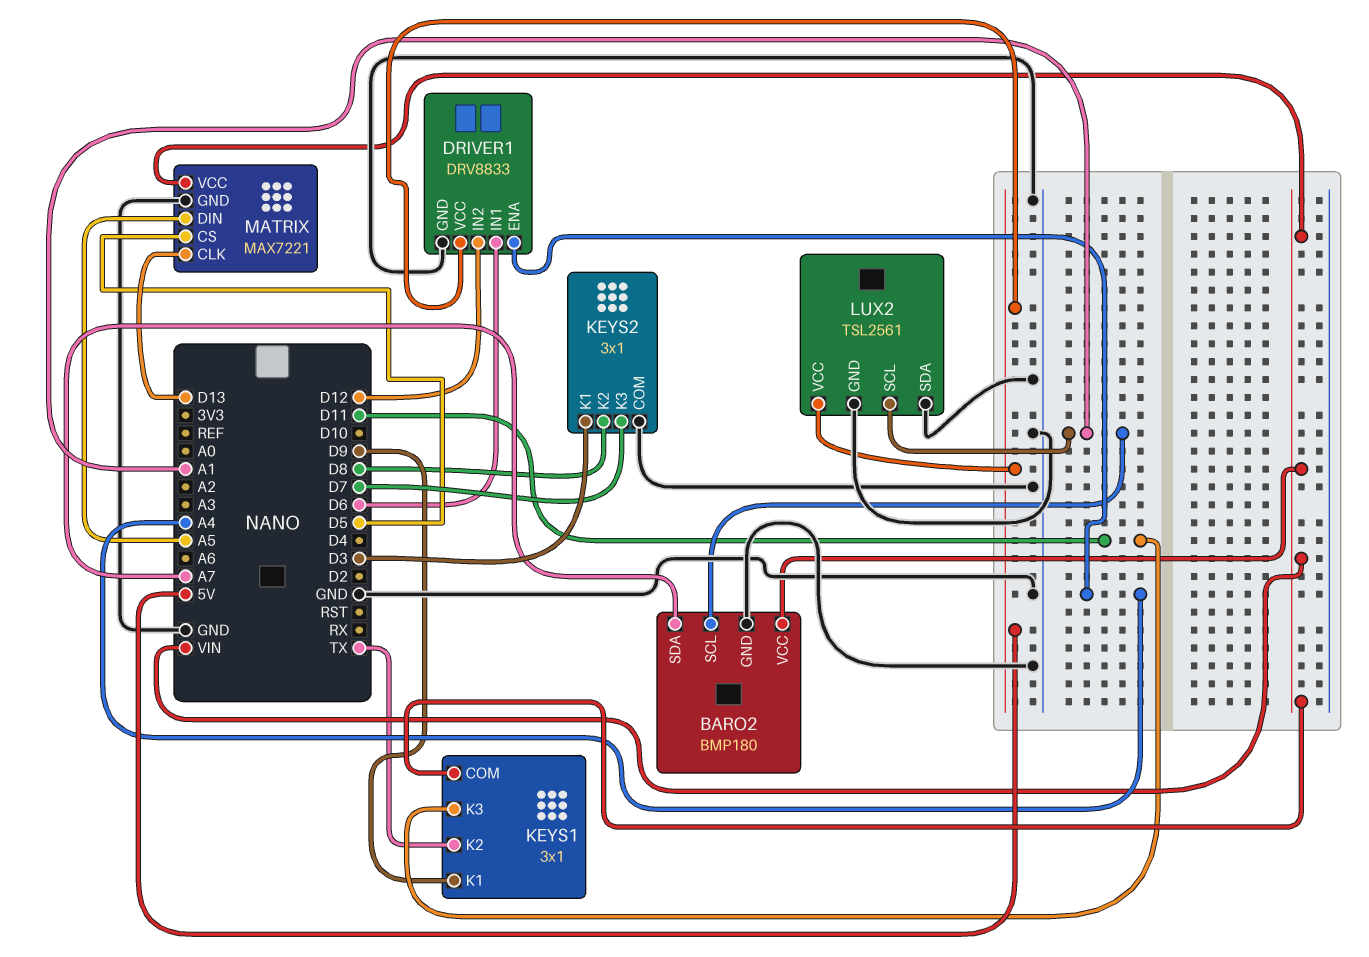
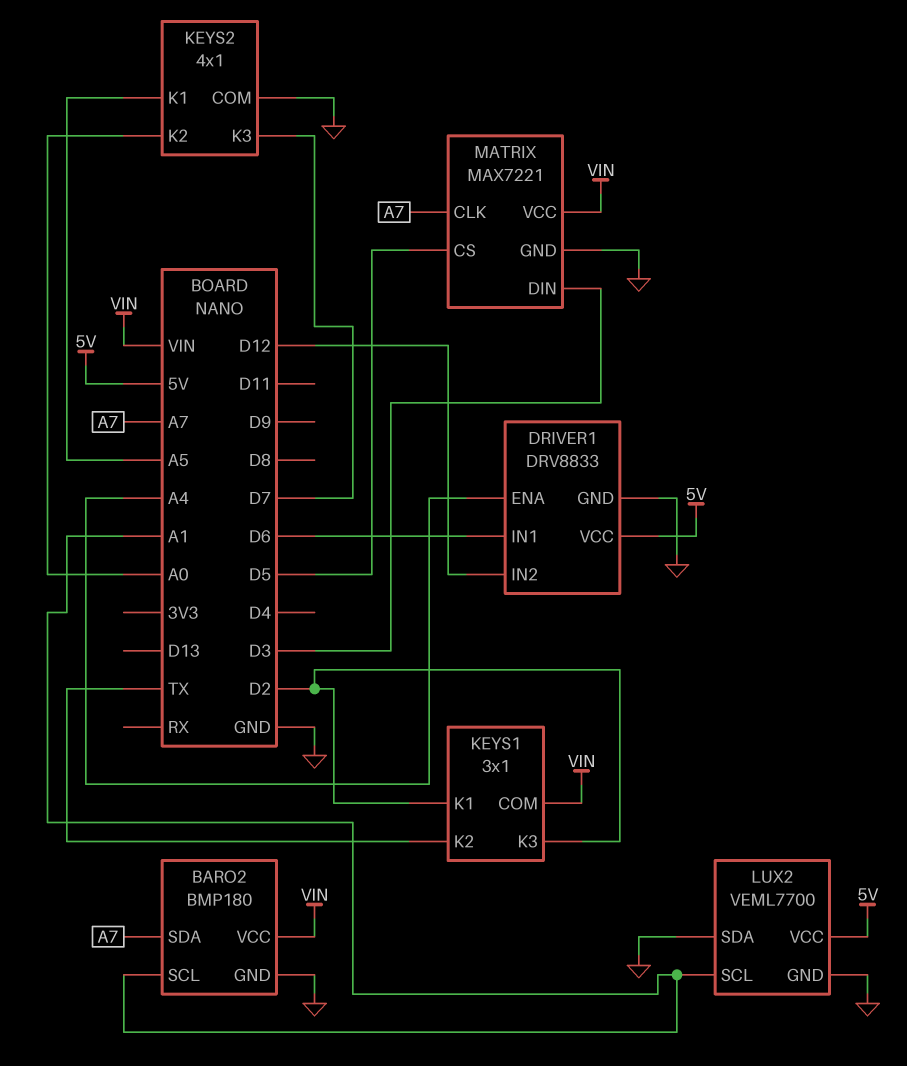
KEYS1 pin K1: D9 -> D2
KEYS1 pin K3: D11 -> D2
KEYS2: 3x1 -> 4x1
KEYS2 pin K1: D3 -> A5
KEYS2 pin K2: D8 -> A0
LUX2: TSL2561 -> VEML7700
MATRIX pin CLK: D13 -> A7
MATRIX pin DIN: A5 -> D3

